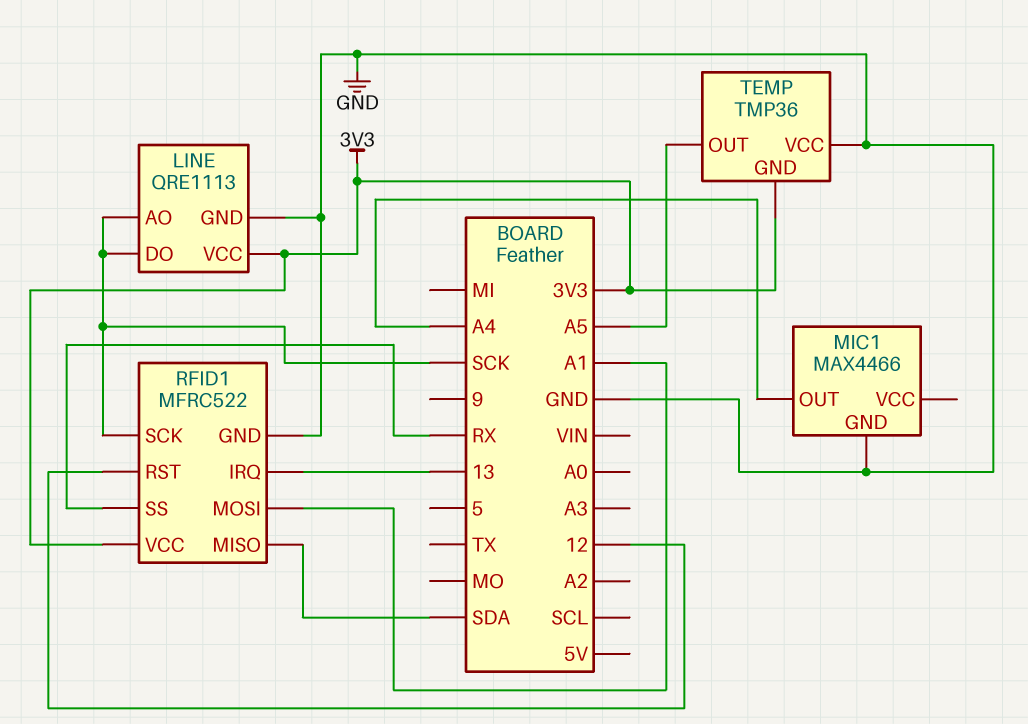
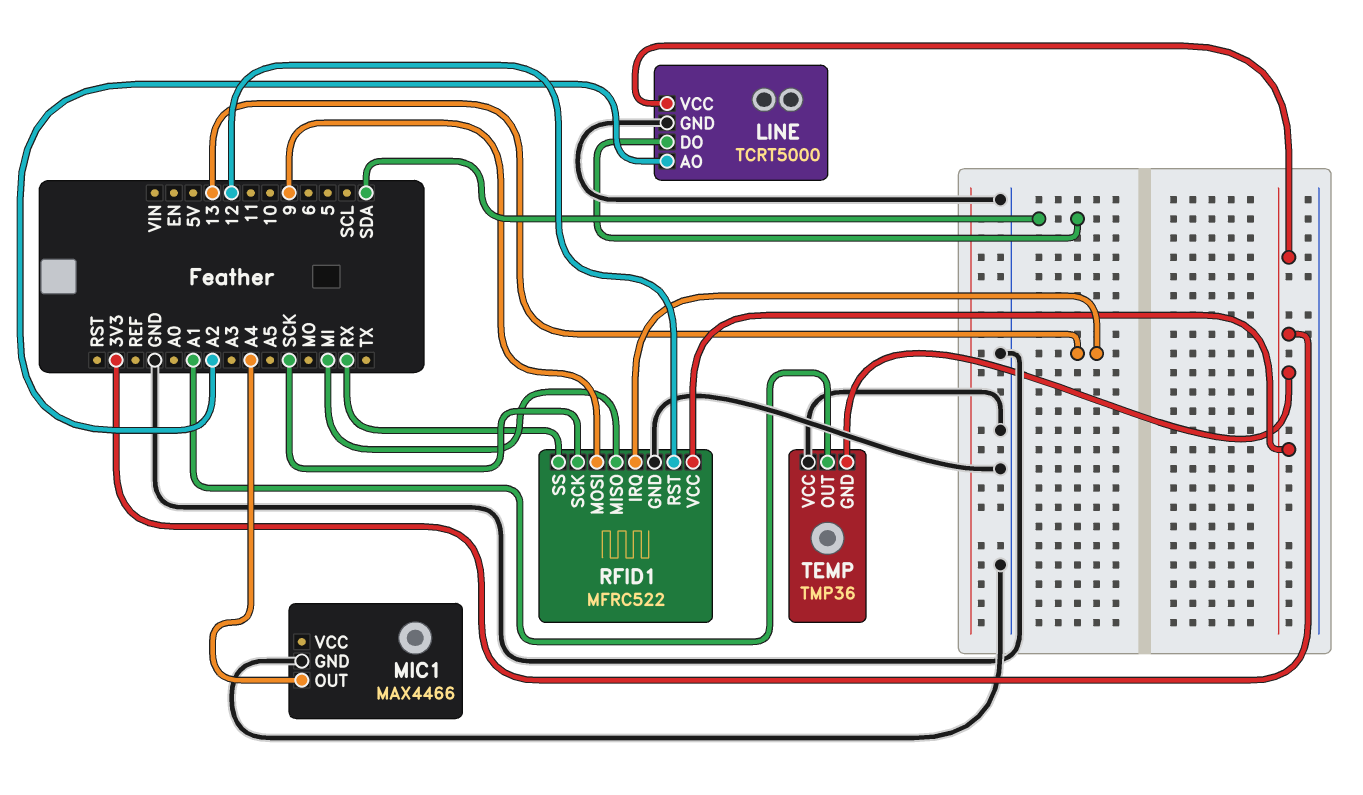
LINE: QRE1113 -> TCRT5000
LINE pin AO: SCK -> A2
LINE pin DO: SCK -> SDA
RFID1 pin MISO: SDA -> MI
RFID1 pin MOSI: A1 -> 9
TEMP pin OUT: A5 -> A1

